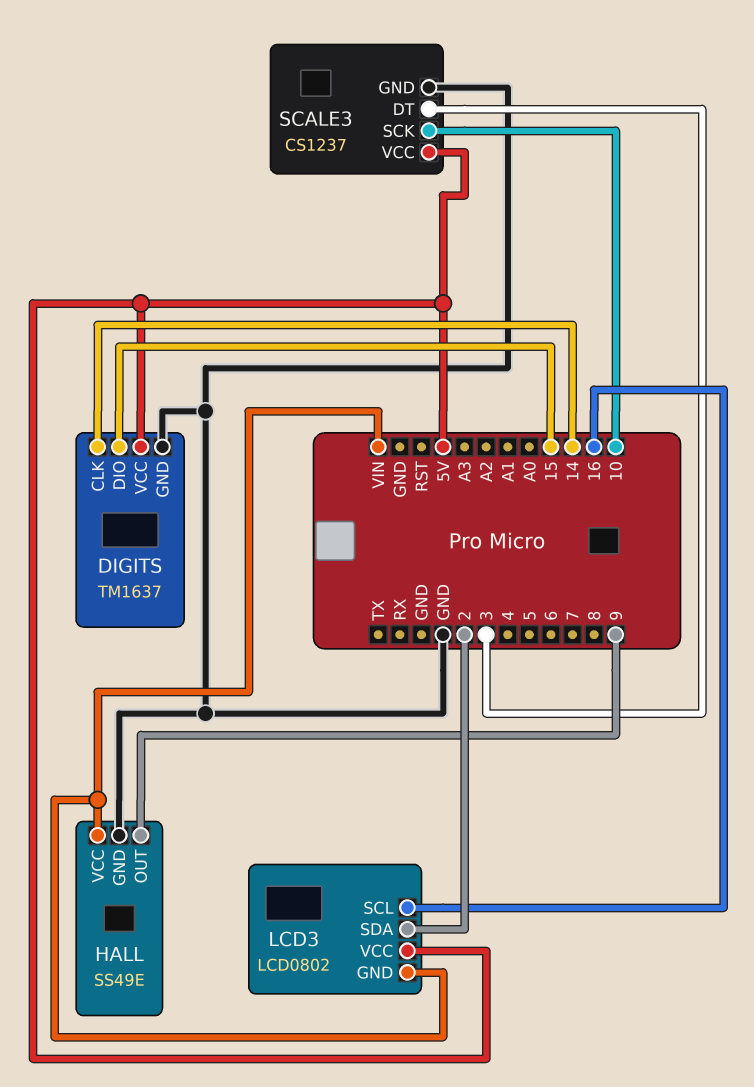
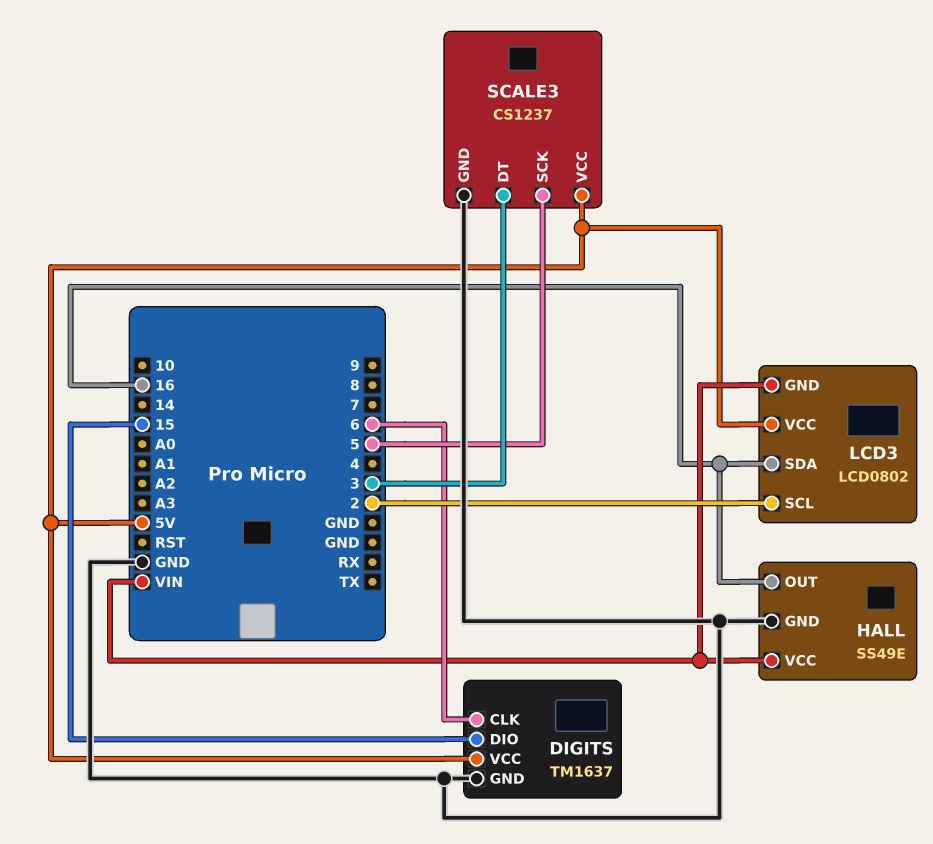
DIGITS pin CLK: 14 -> 6
HALL pin OUT: 9 -> 16
LCD3 pin SCL: 16 -> 2
LCD3 pin SDA: 2 -> 16
SCALE3 pin SCK: 10 -> 5

